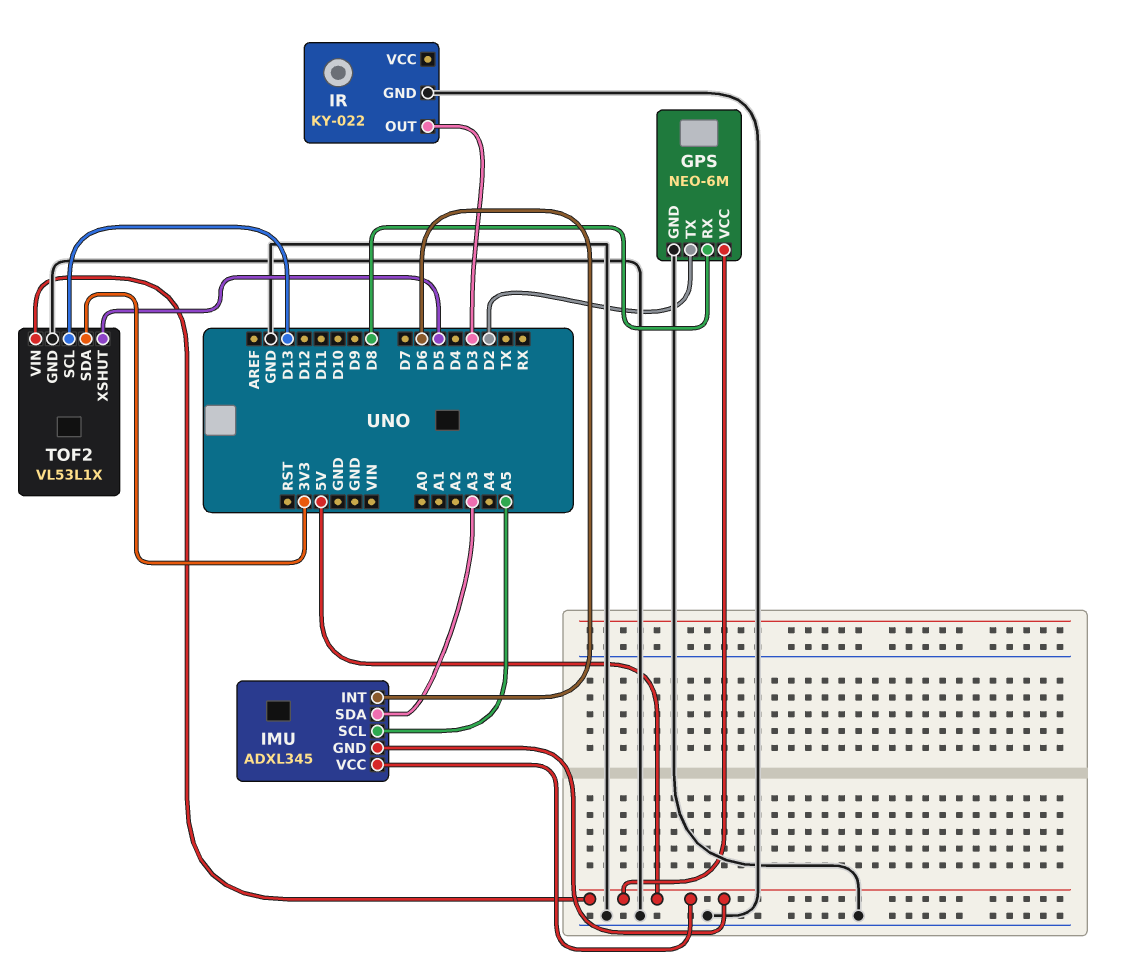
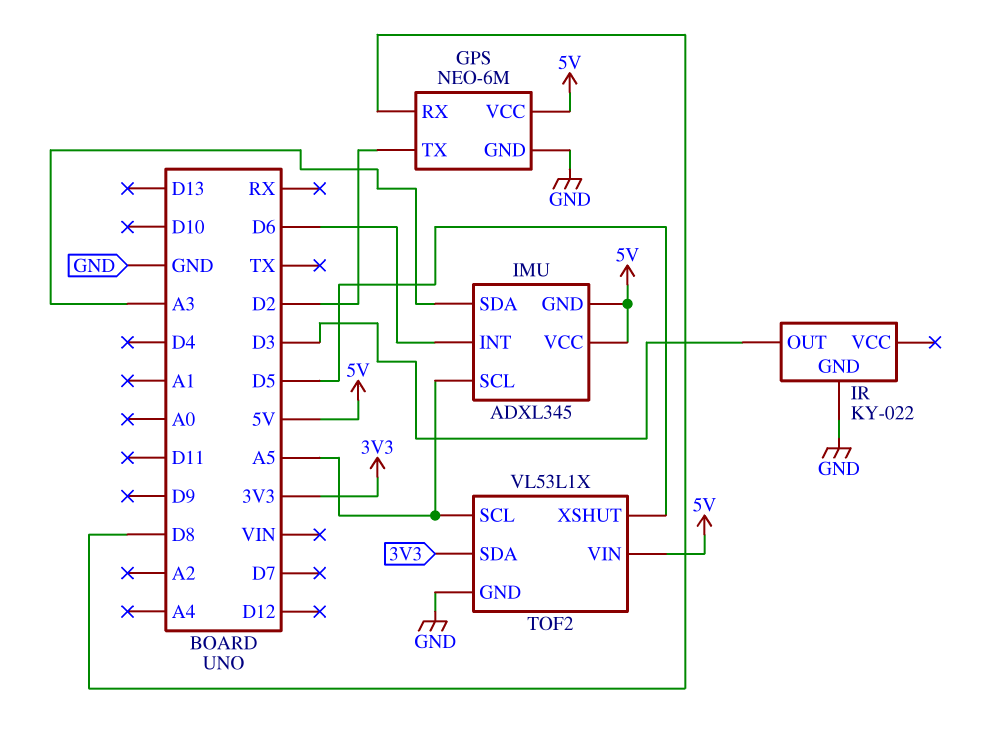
TOF2 pin SCL: D13 -> A5

